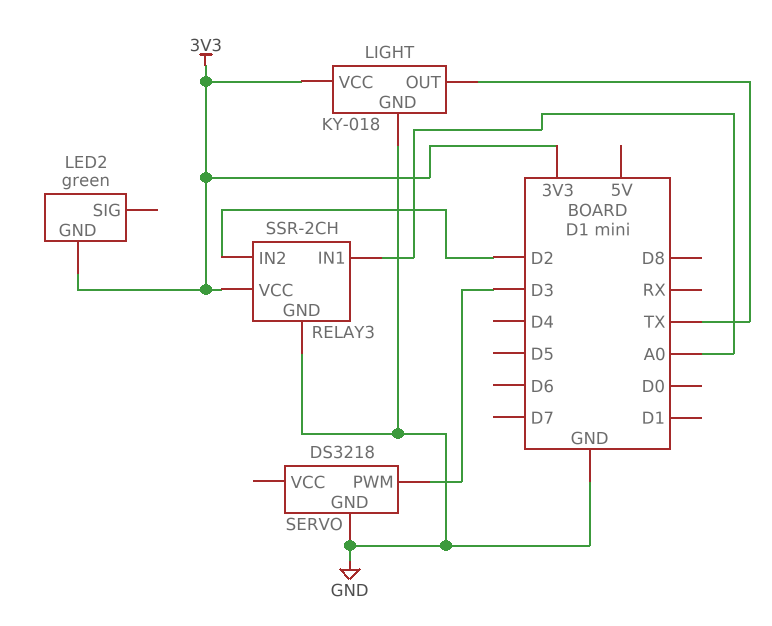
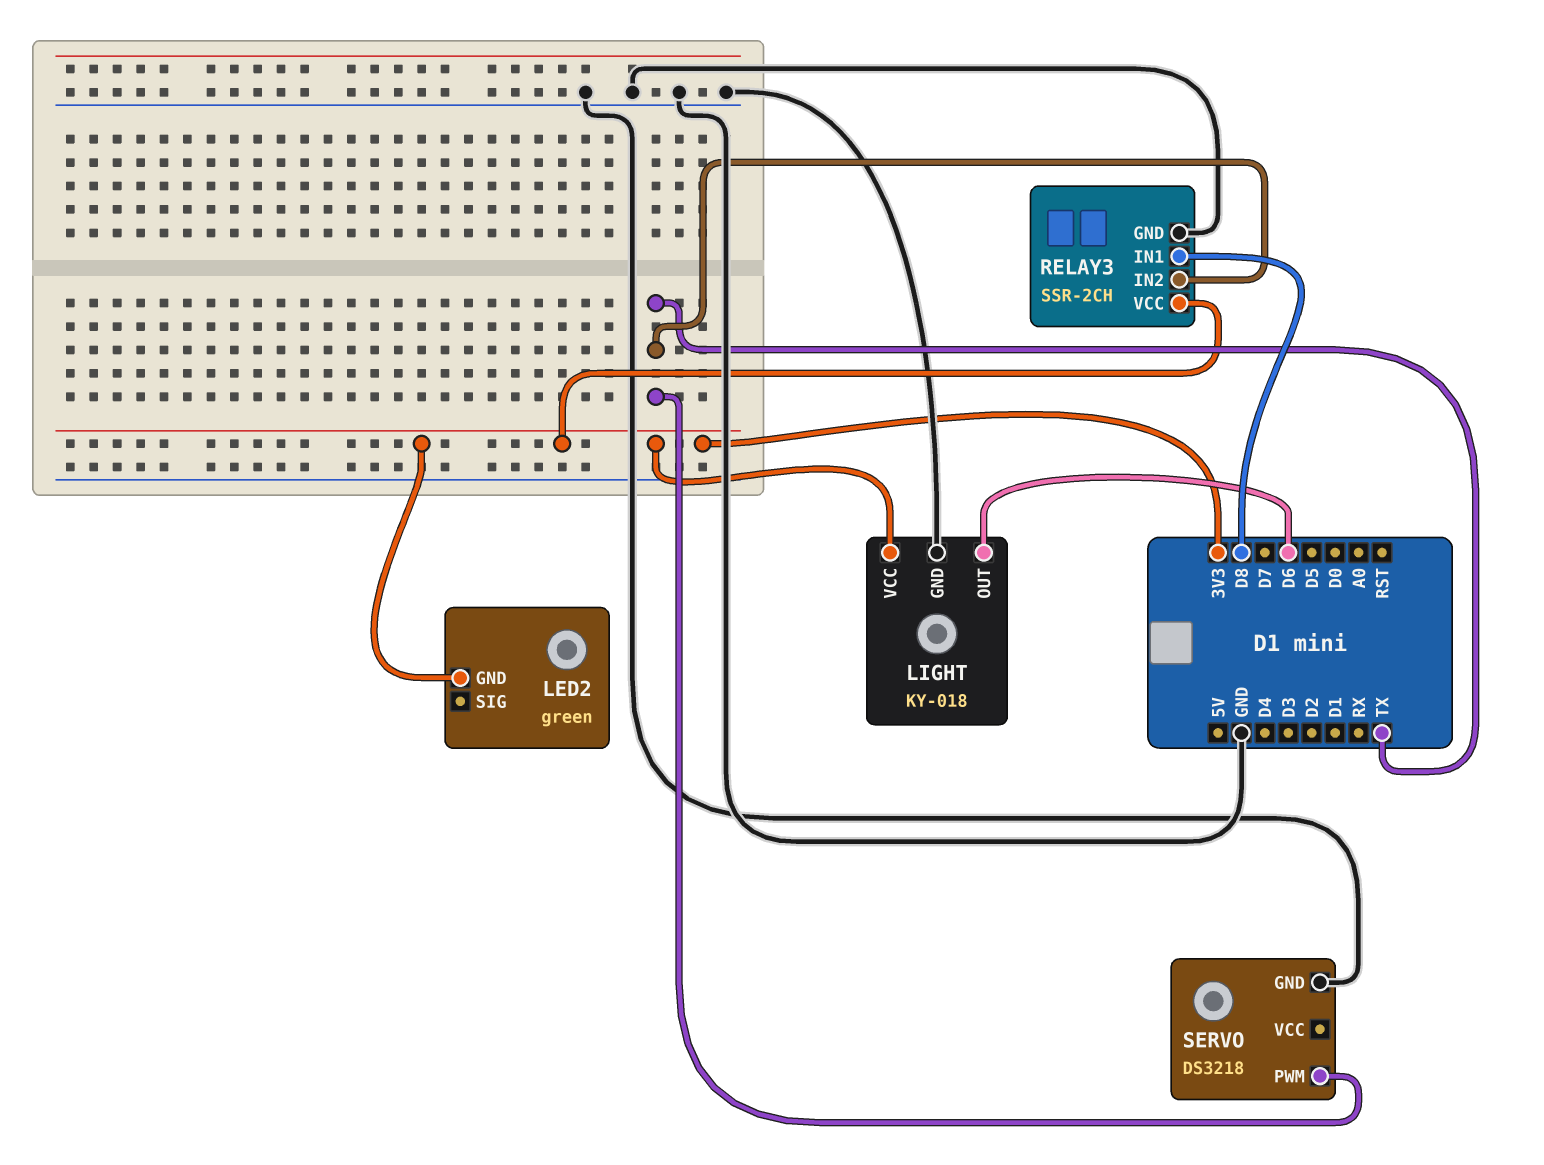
LIGHT pin OUT: TX -> D6
RELAY3 pin IN1: A0 -> D8
RELAY3 pin IN2: D2 -> TX
SERVO pin PWM: D3 -> TX

